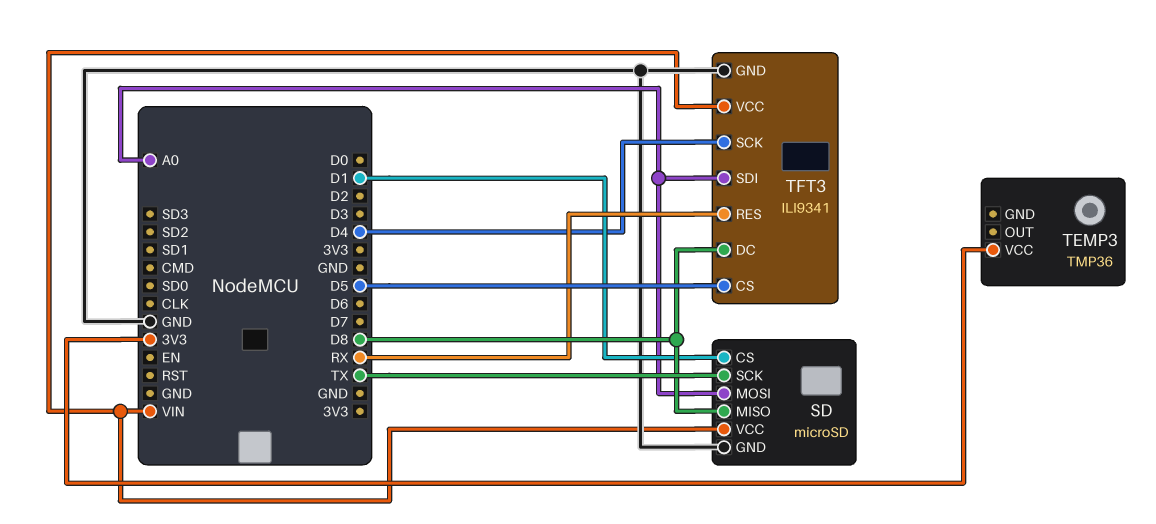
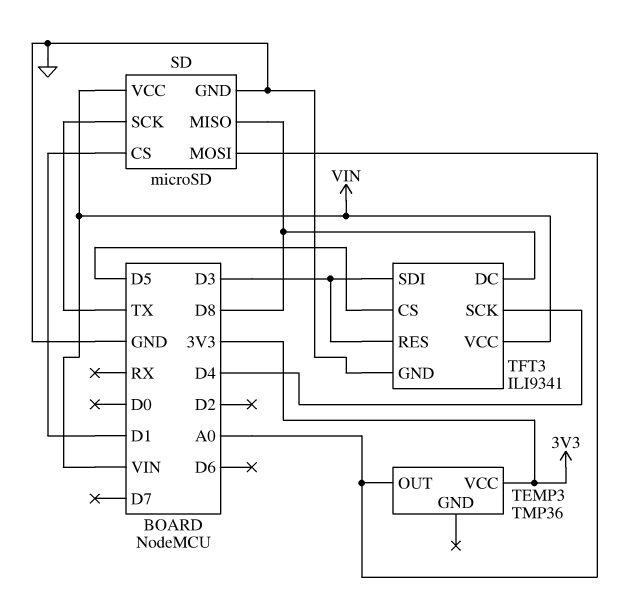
TEMP3 pin OUT: none -> A0
TFT3 pin RES: RX -> D3
TFT3 pin SDI: A0 -> D3

